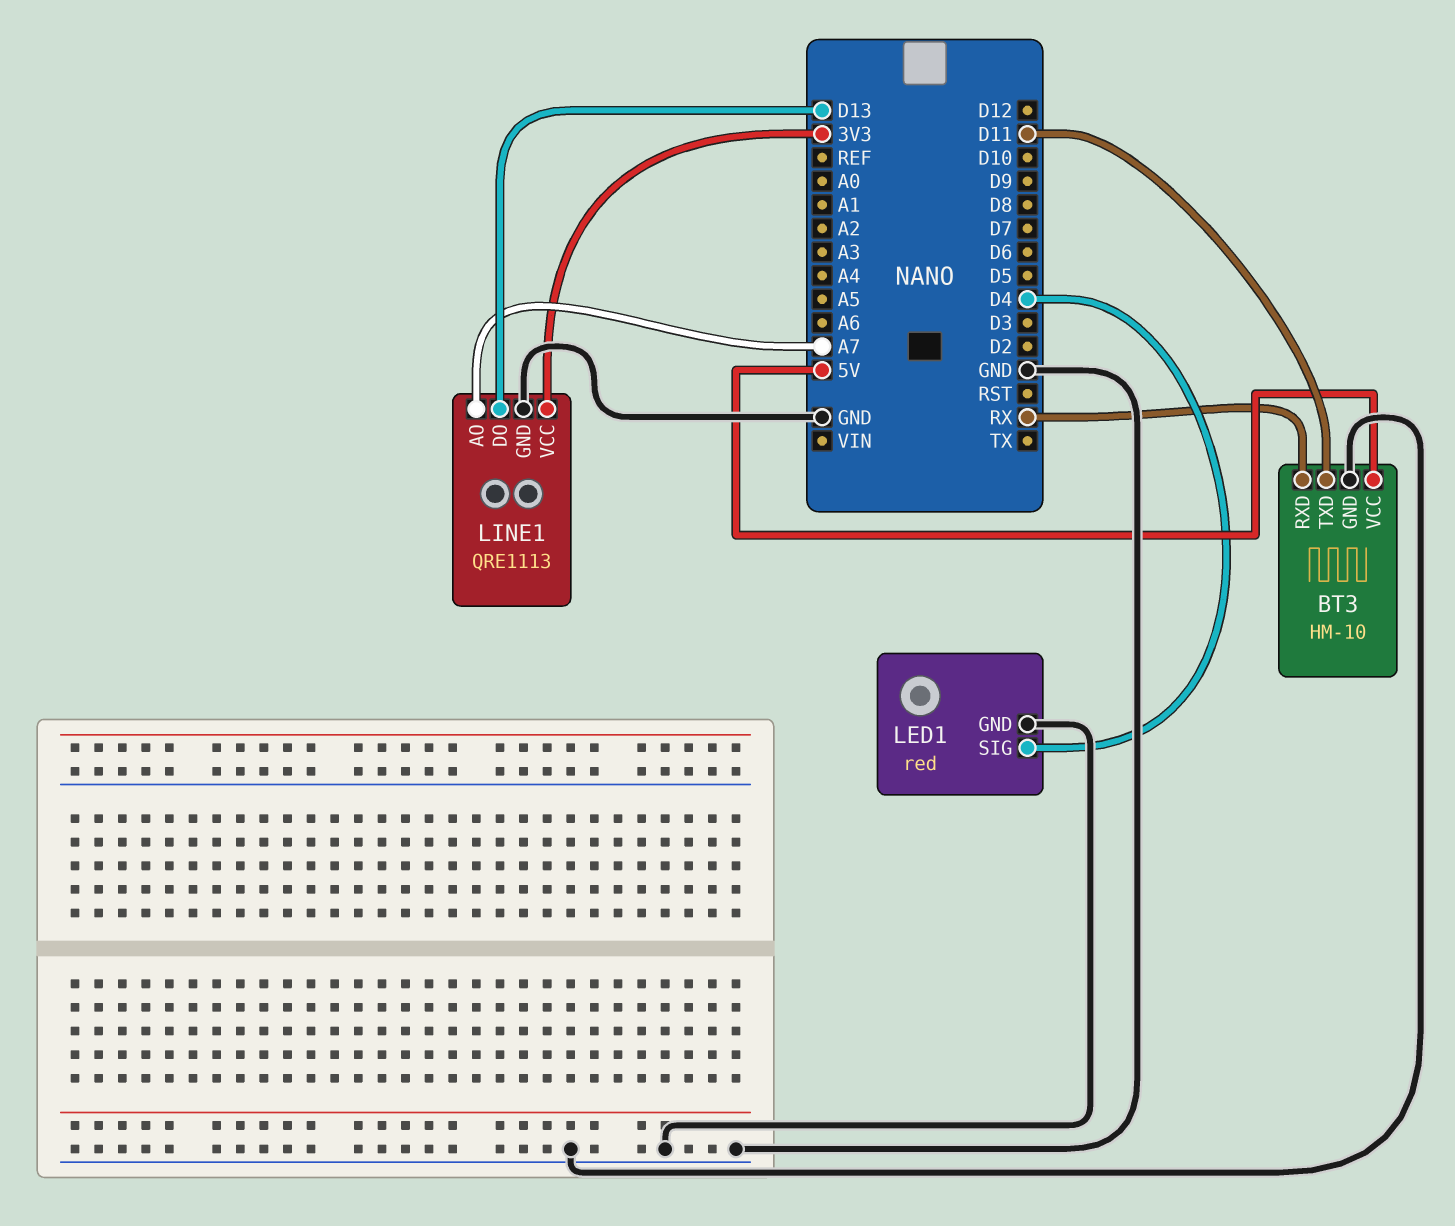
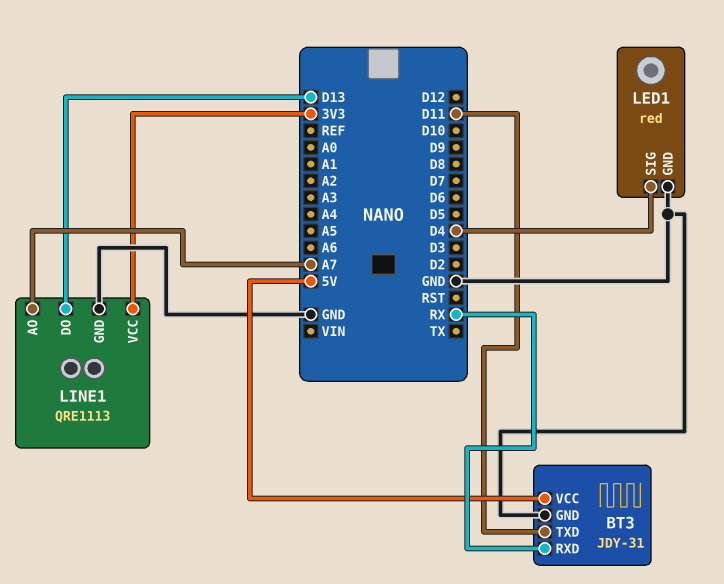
BT3: HM-10 -> JDY-31

